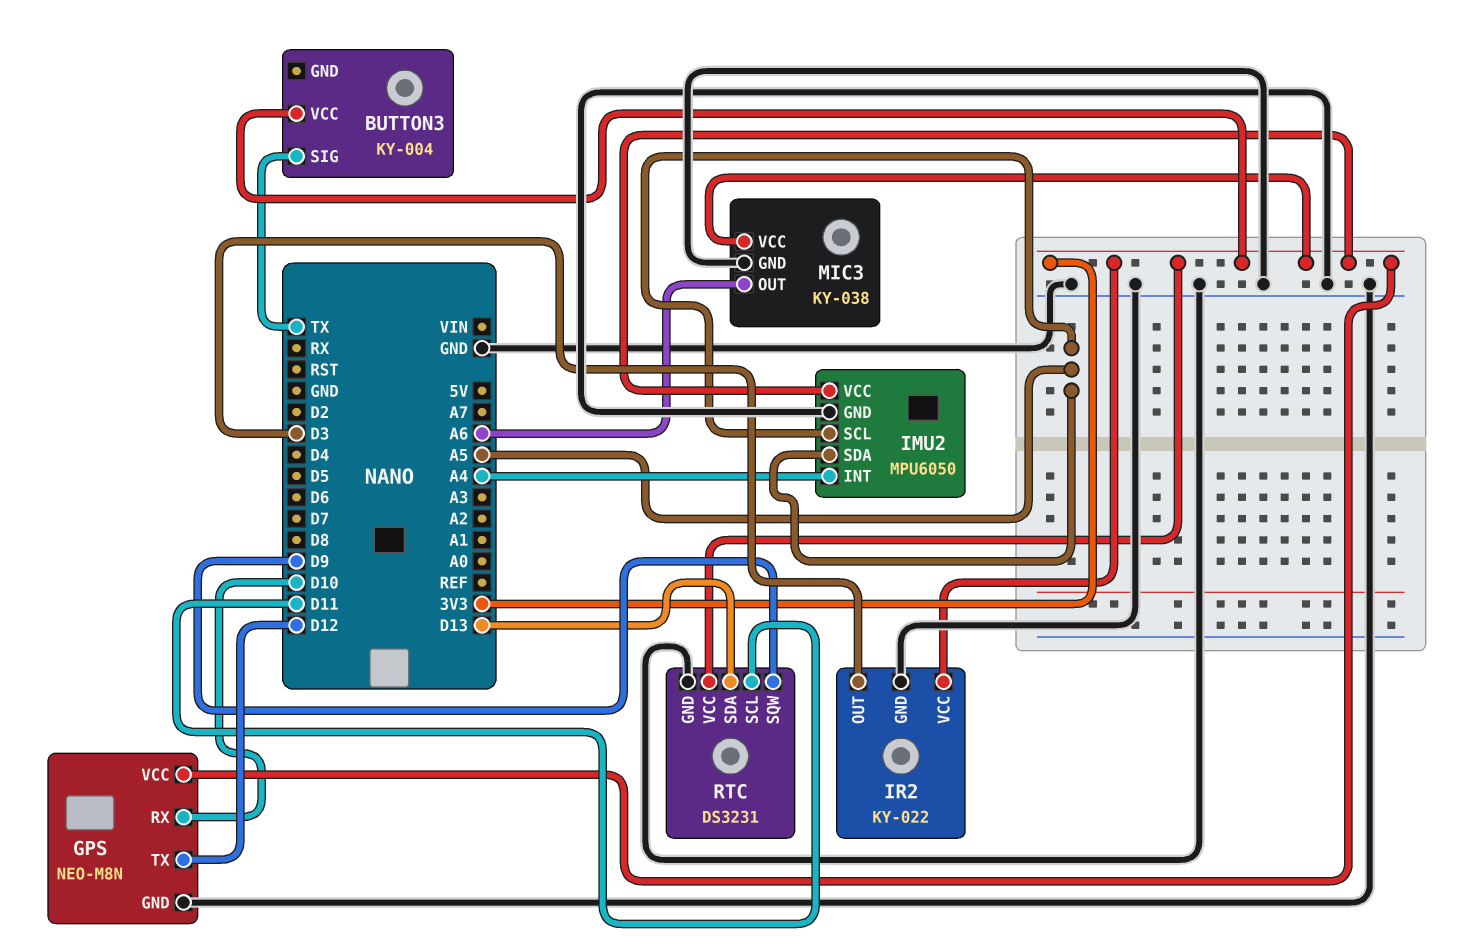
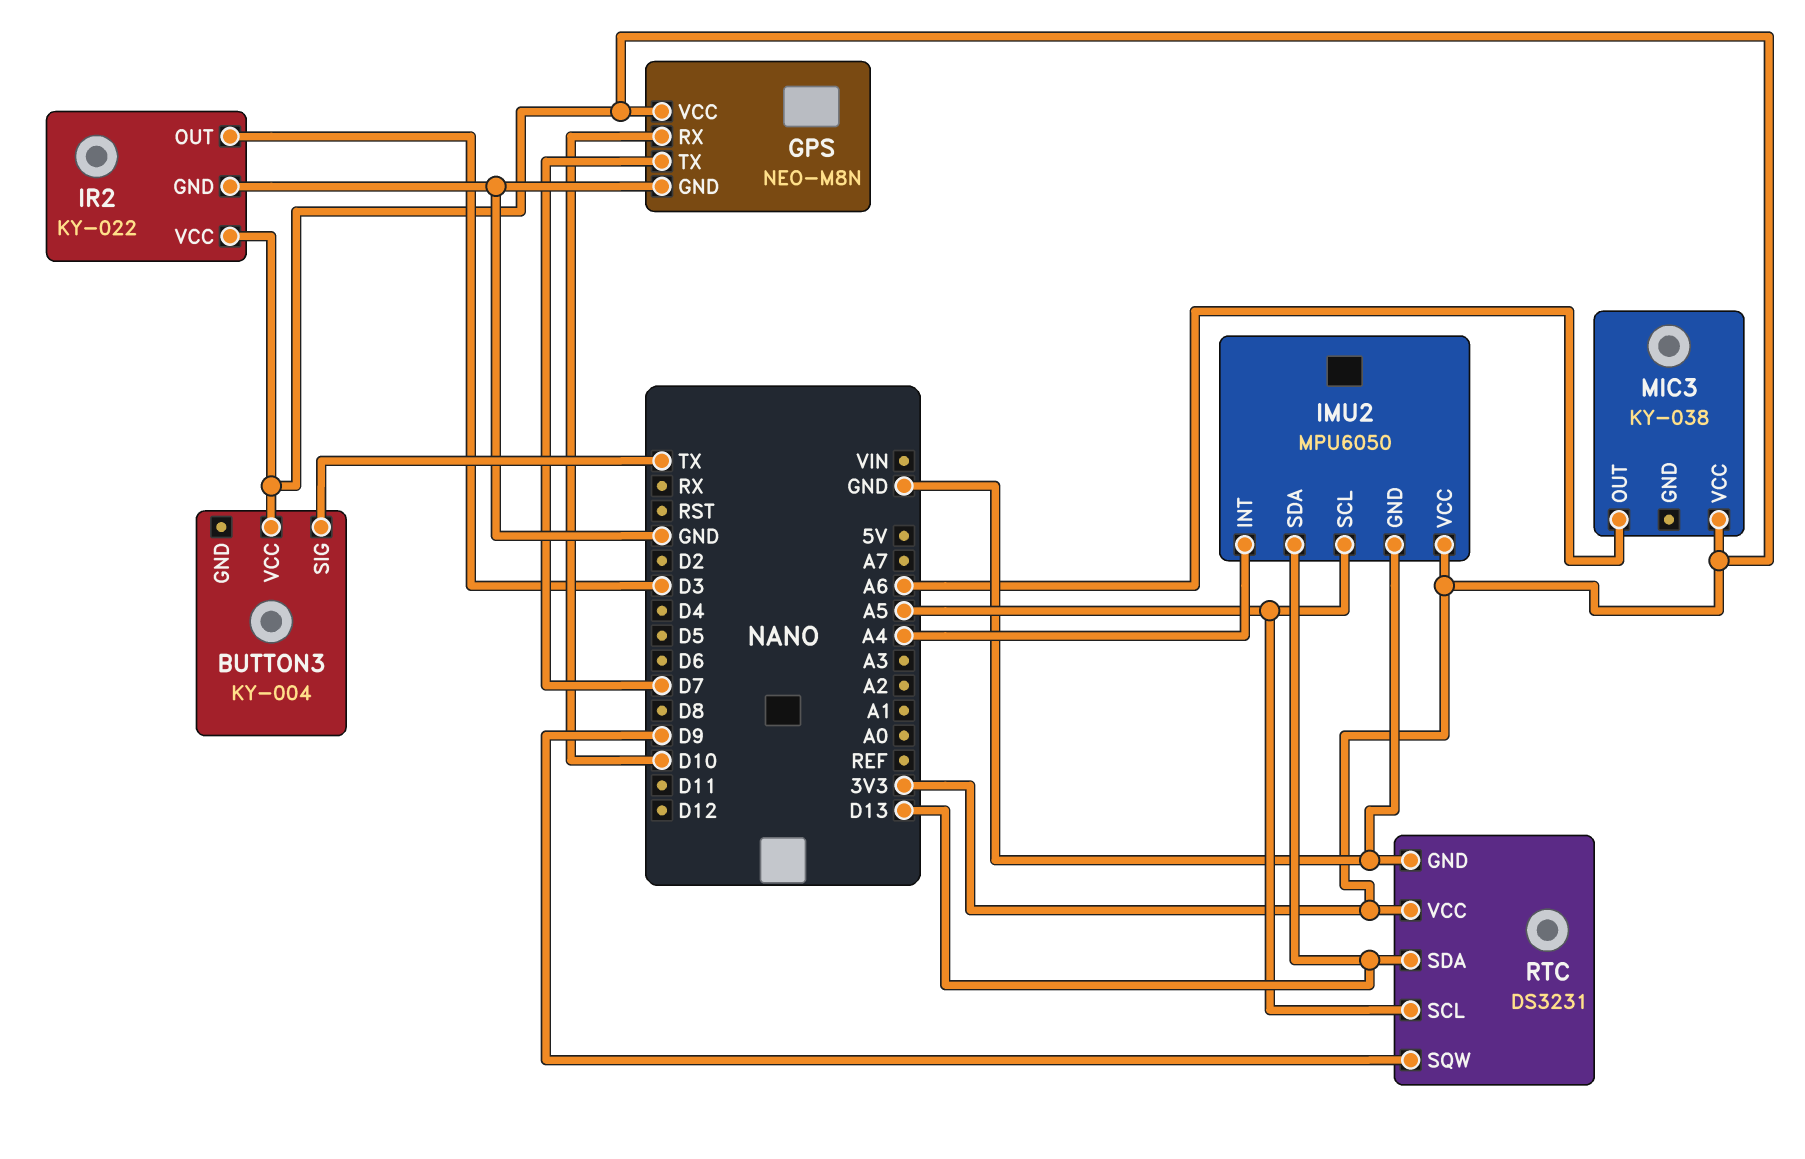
GPS pin TX: D12 -> D7
IMU2 pin SDA: A5 -> D13
MIC3 pin GND: GND -> none
RTC pin SCL: D11 -> A5

